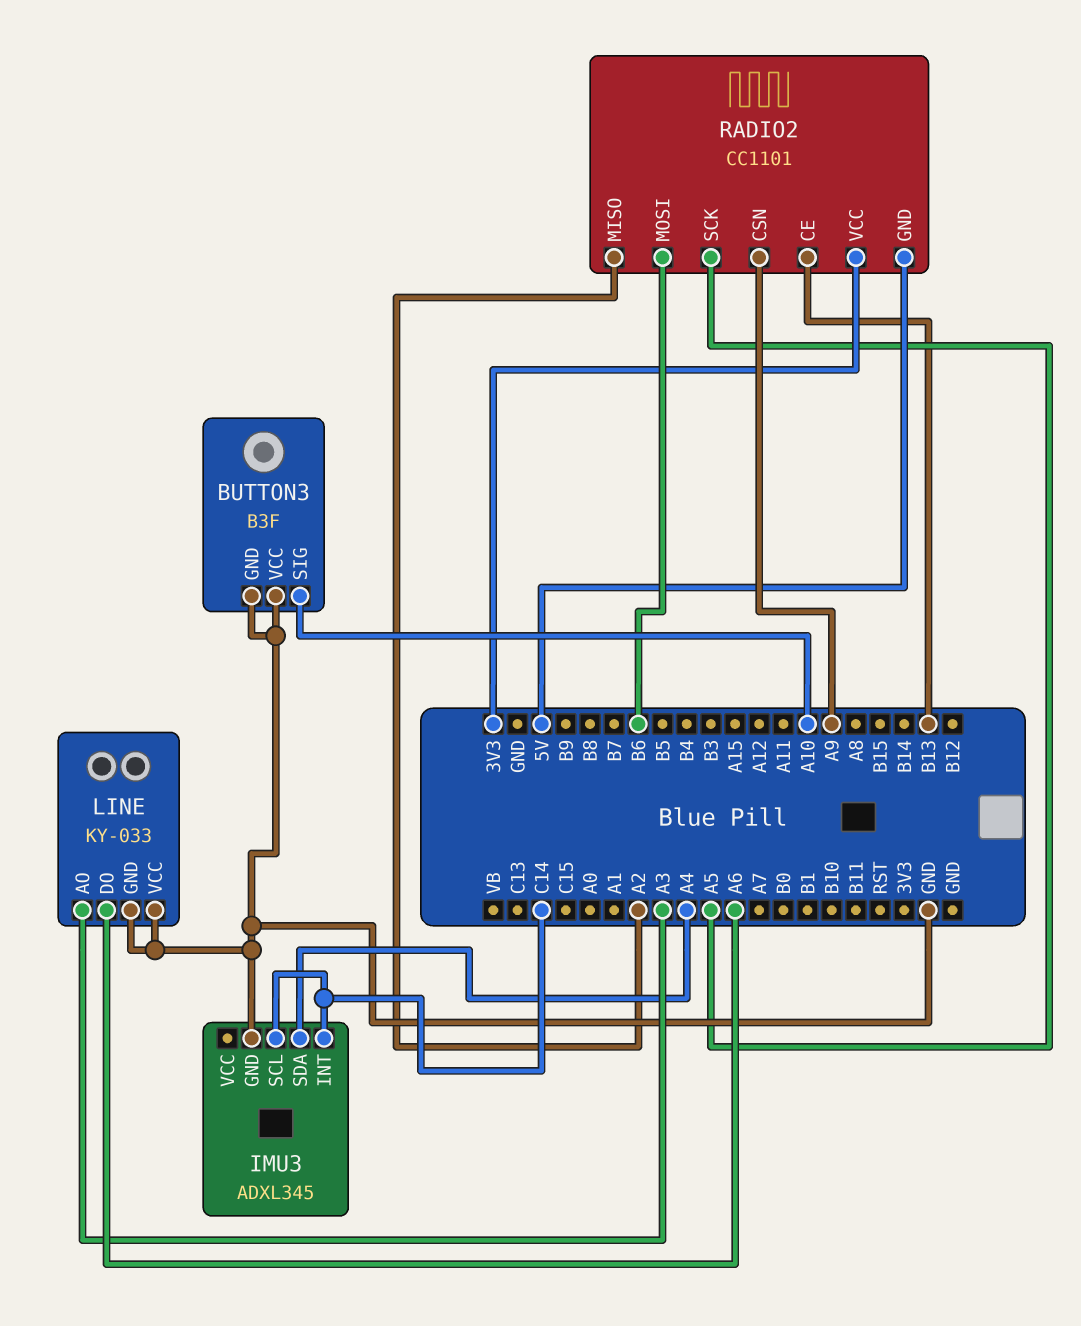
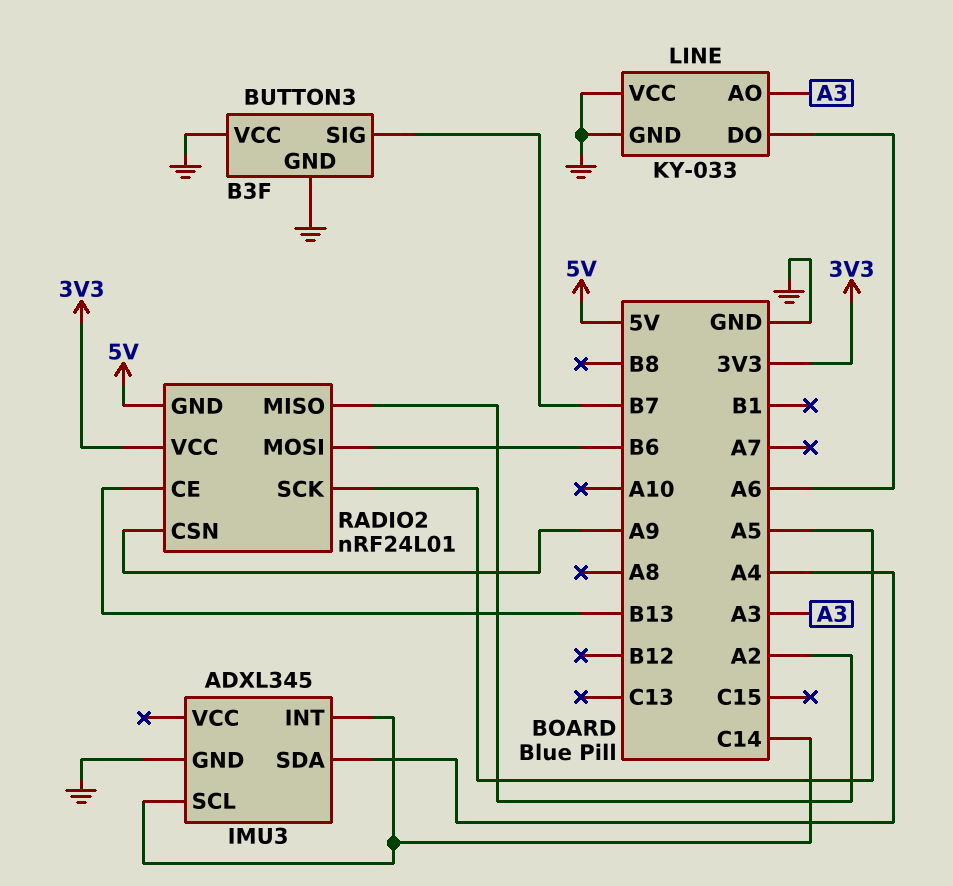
BUTTON3 pin SIG: A10 -> B7
RADIO2: CC1101 -> nRF24L01

